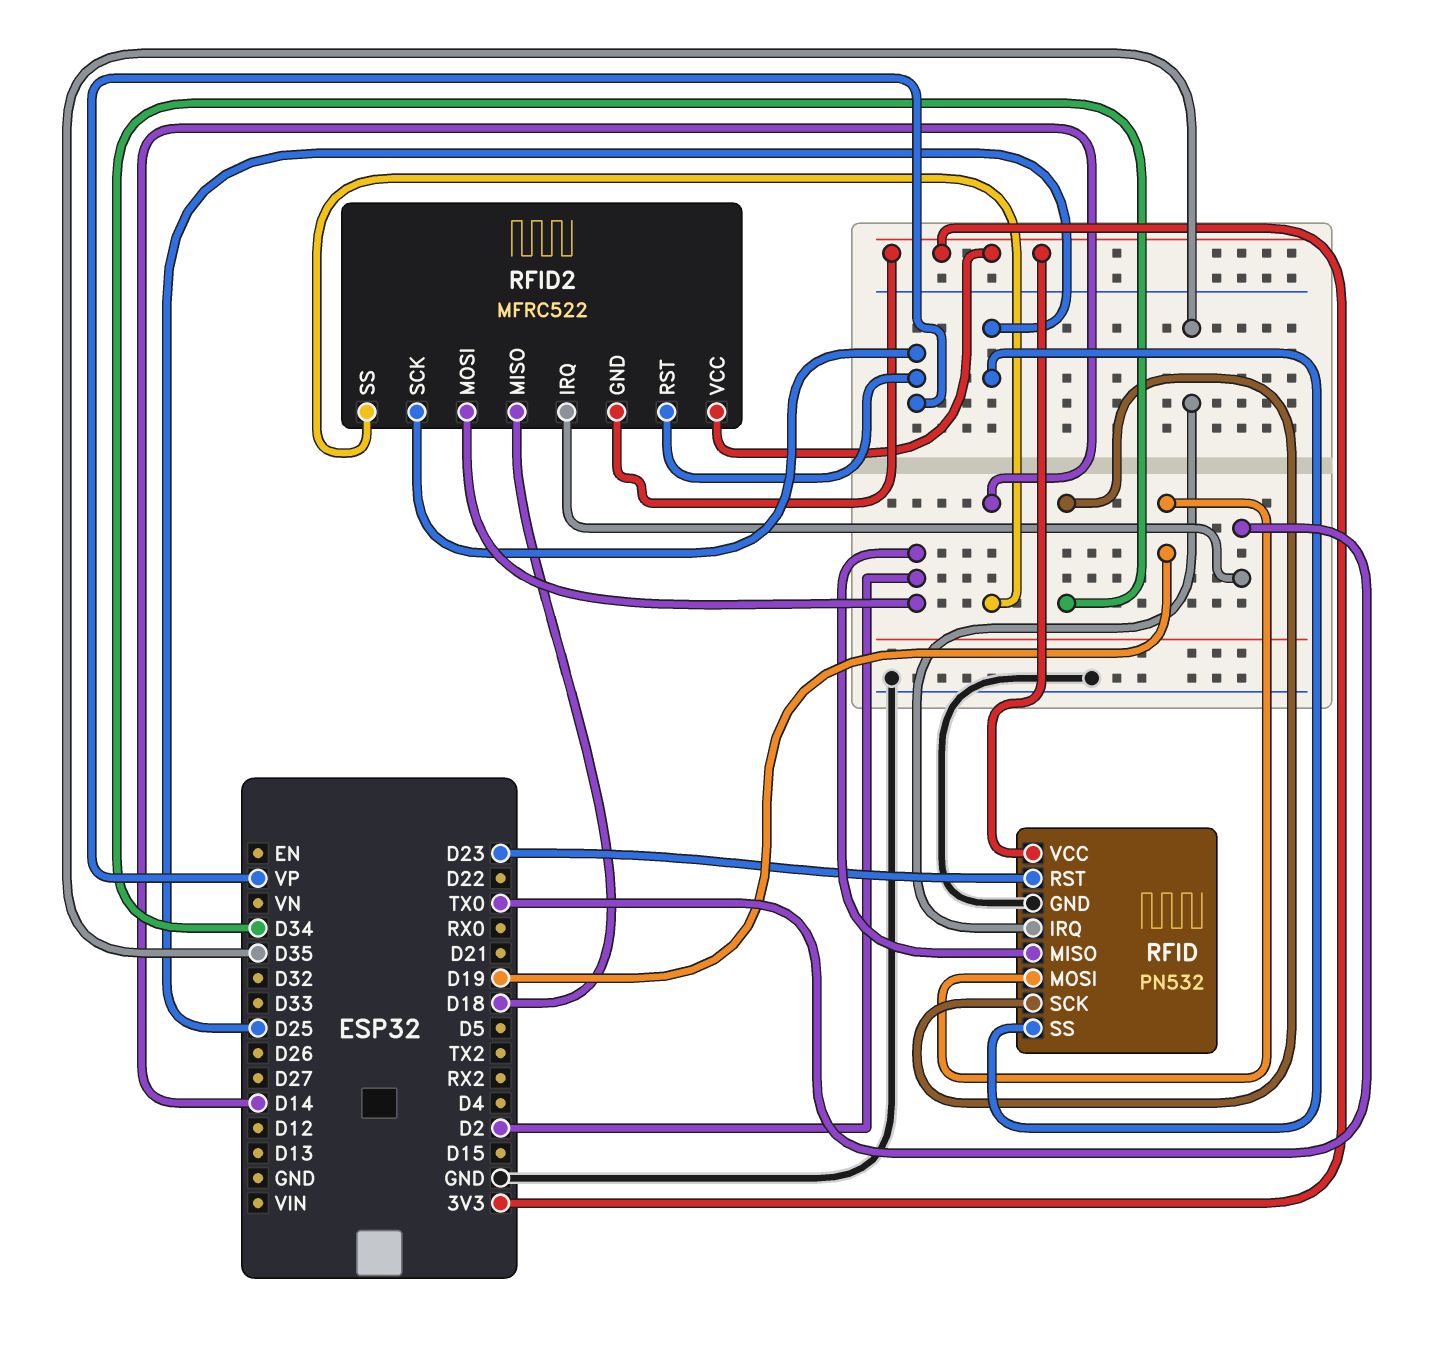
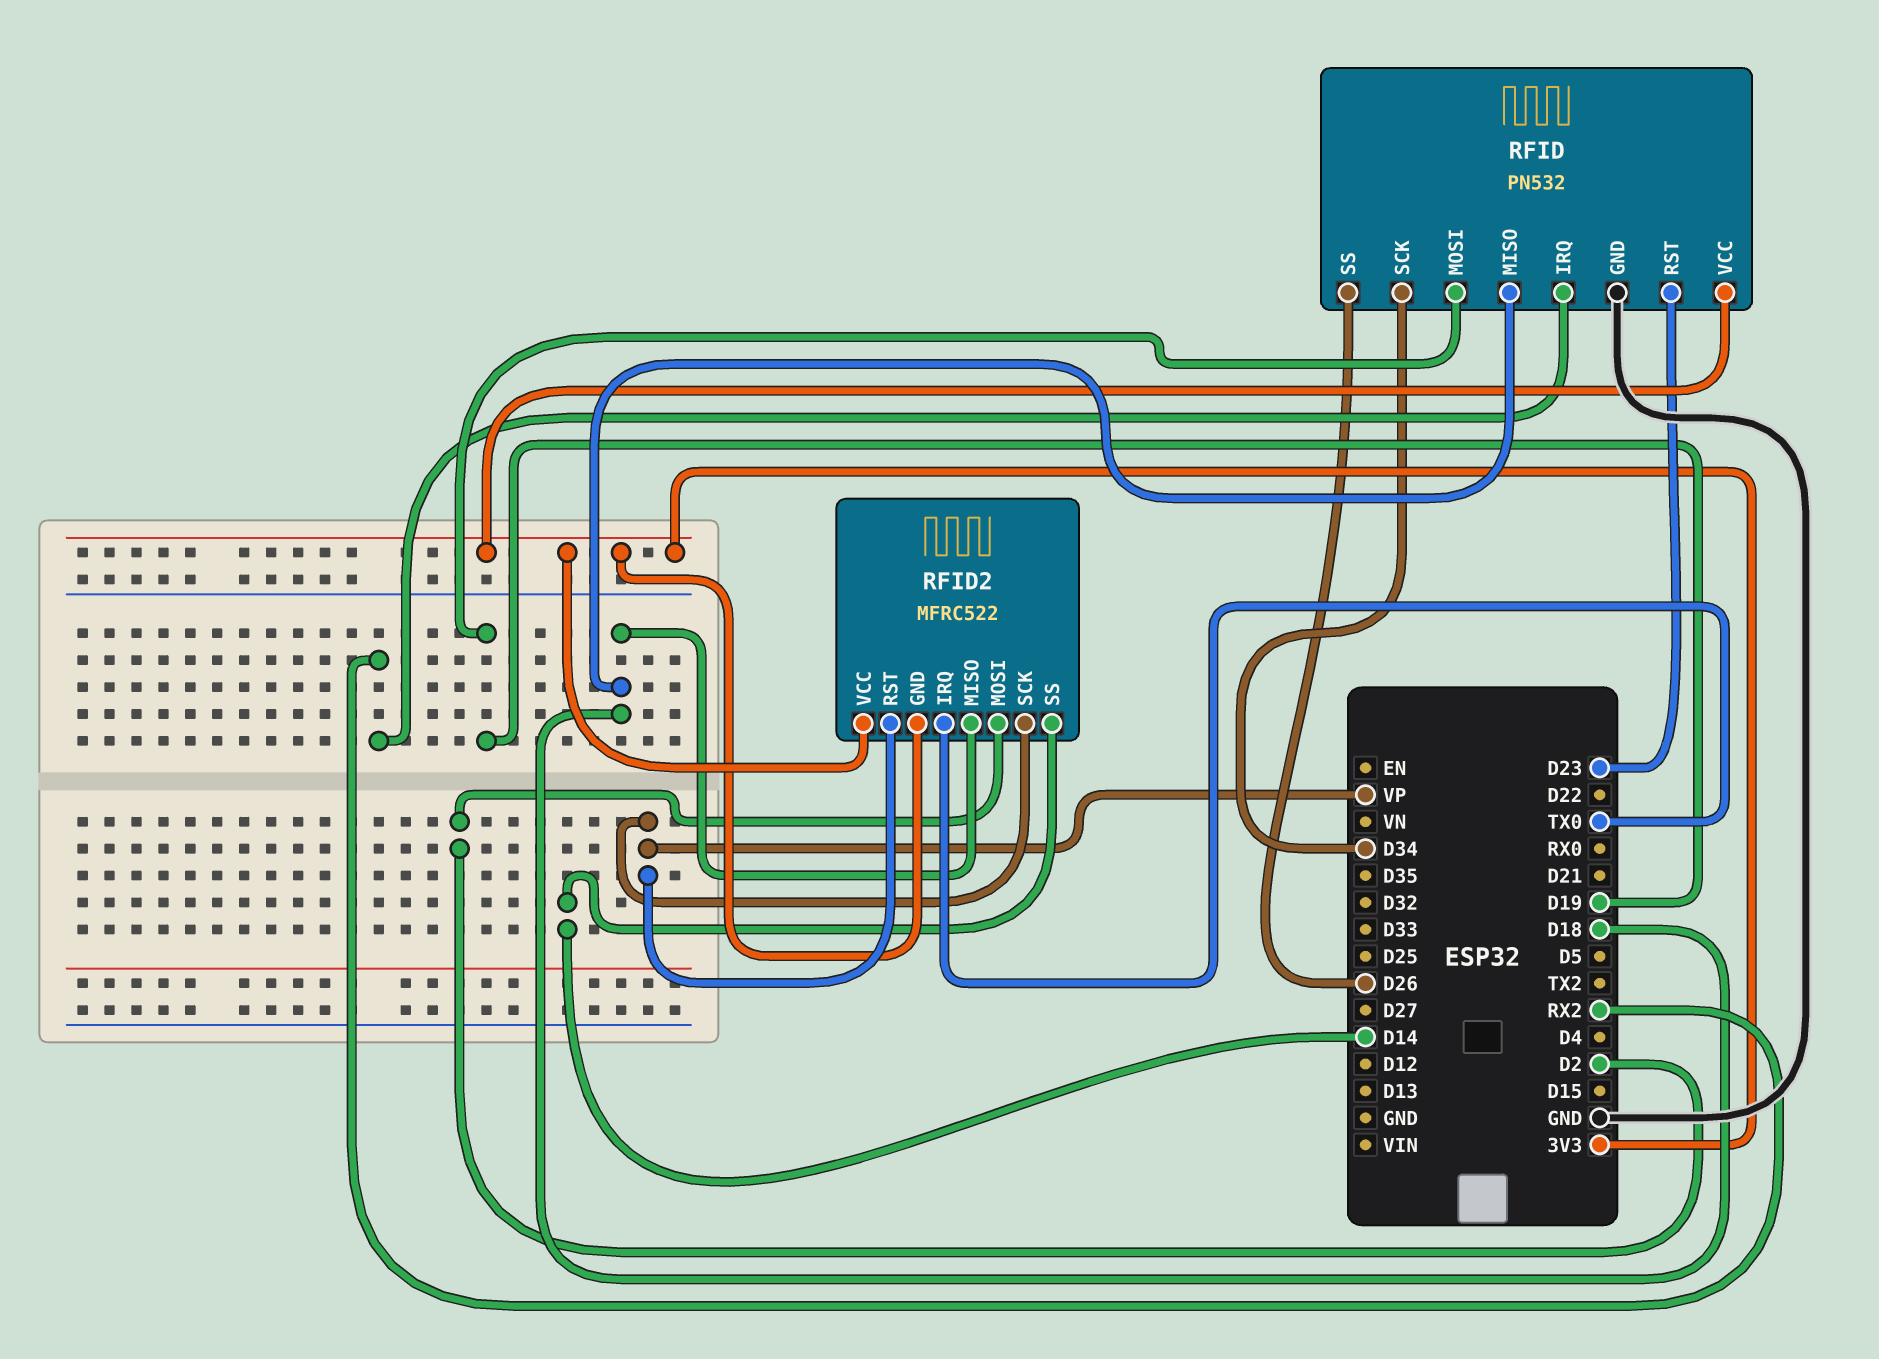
RFID pin IRQ: D35 -> RX2
RFID pin MISO: D2 -> D18
RFID pin SS: D25 -> D26

